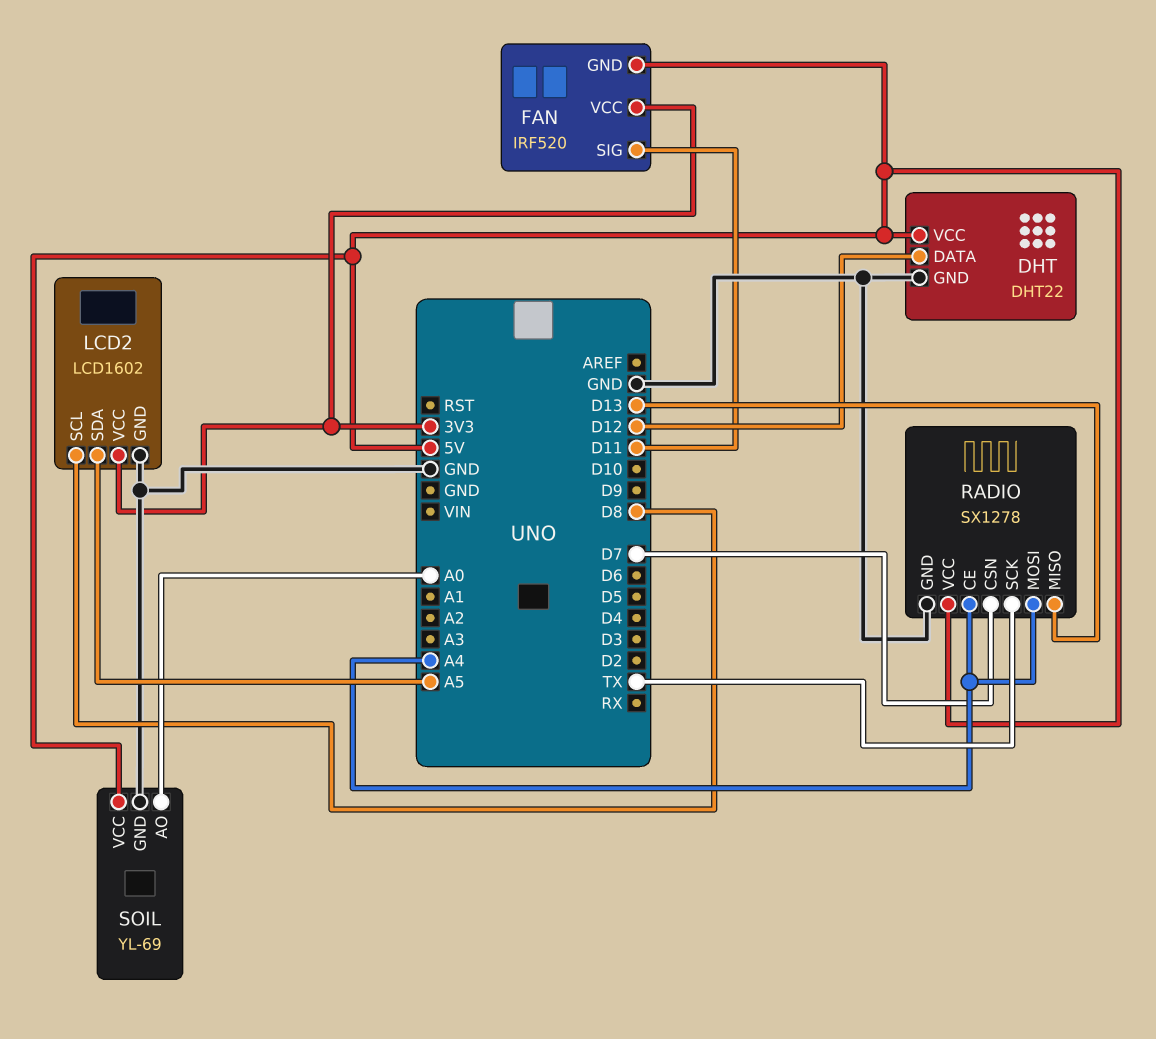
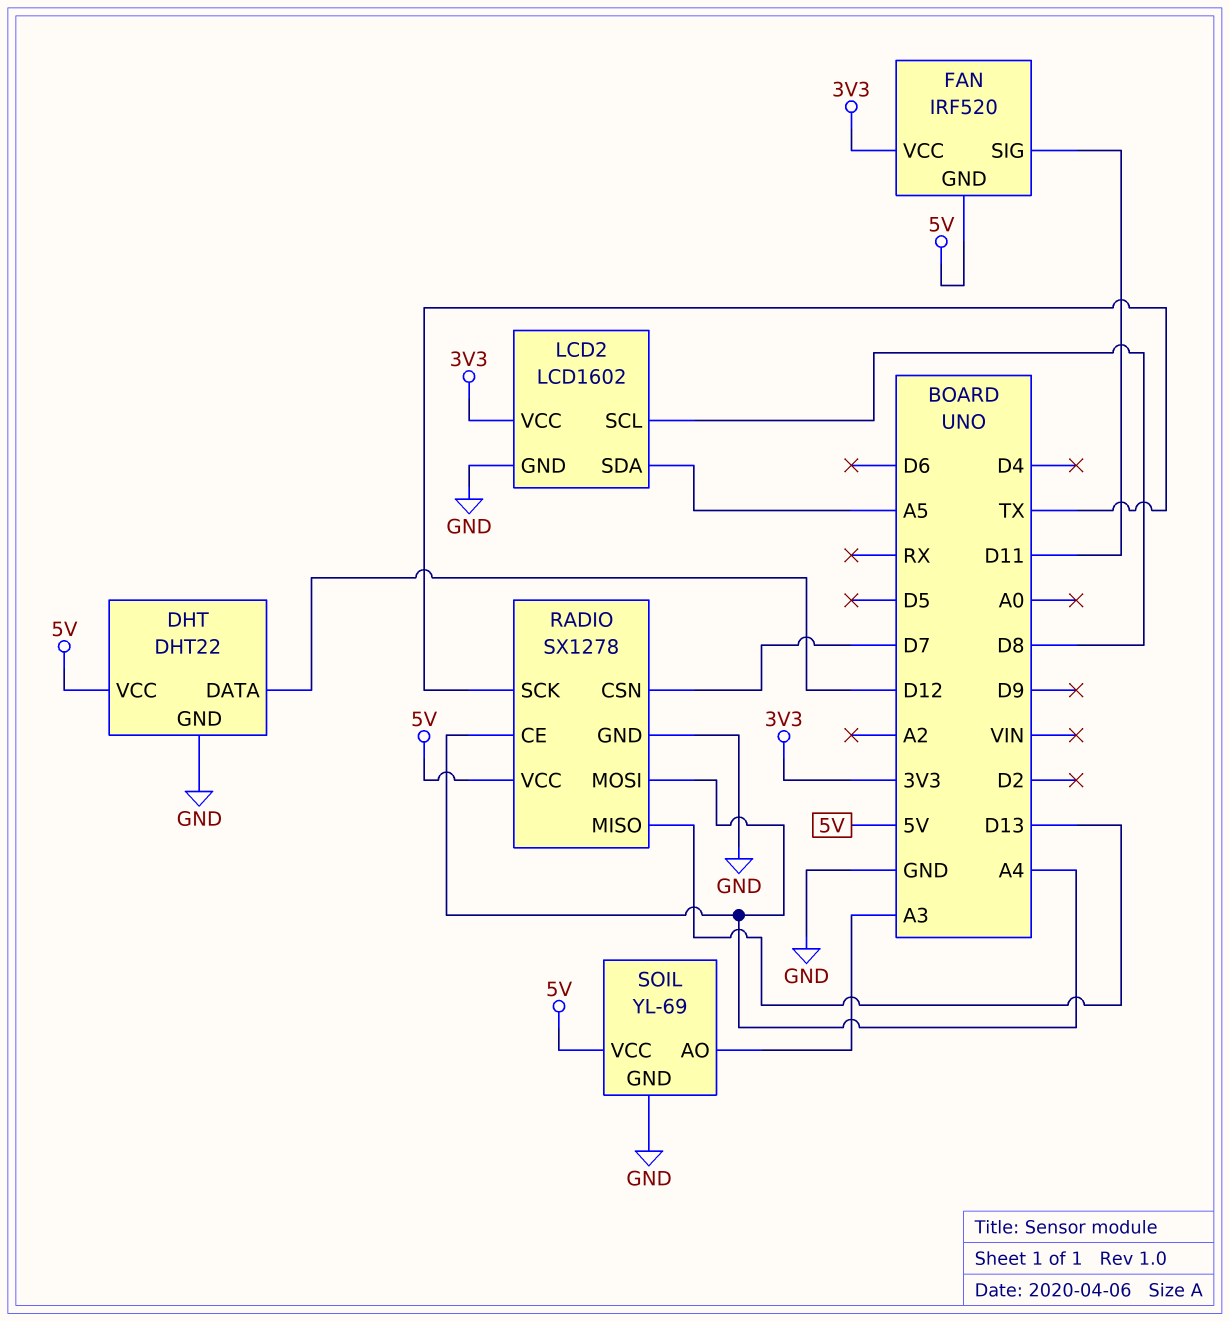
SOIL pin AO: A0 -> A3

